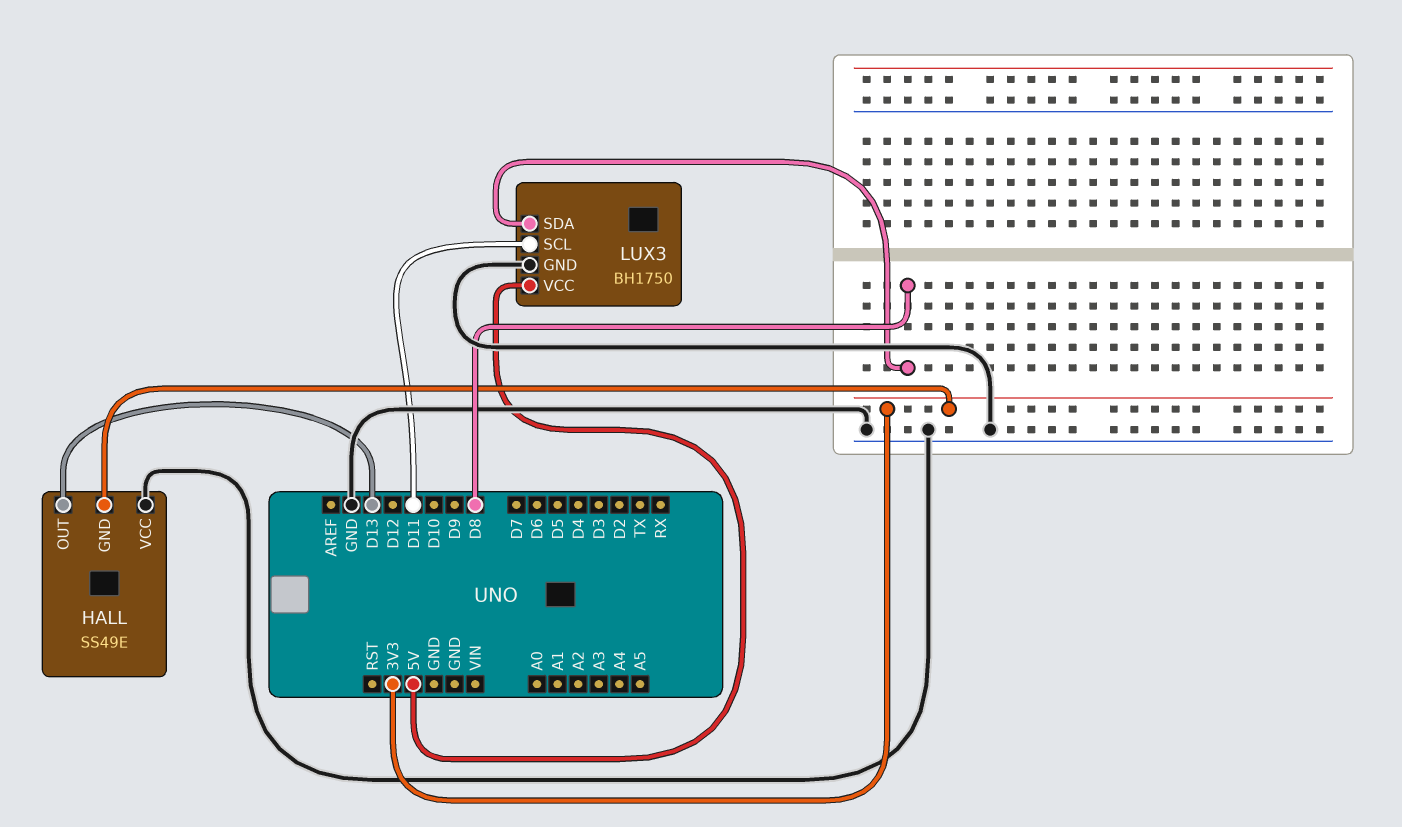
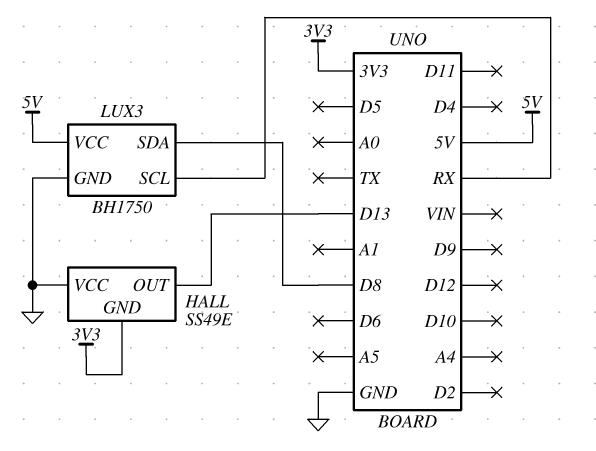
LUX3 pin SCL: D11 -> RX

